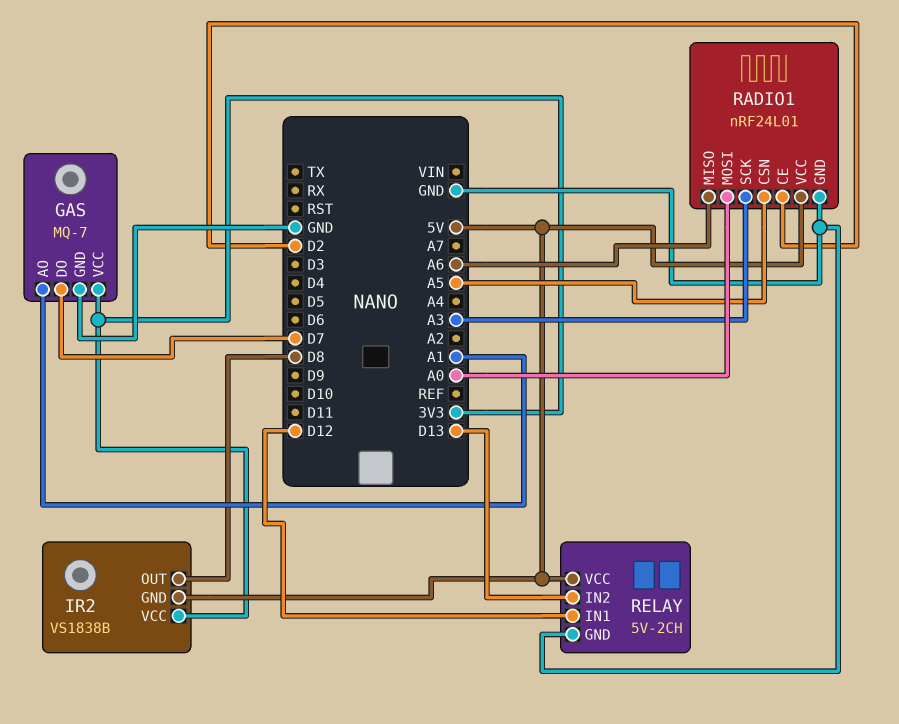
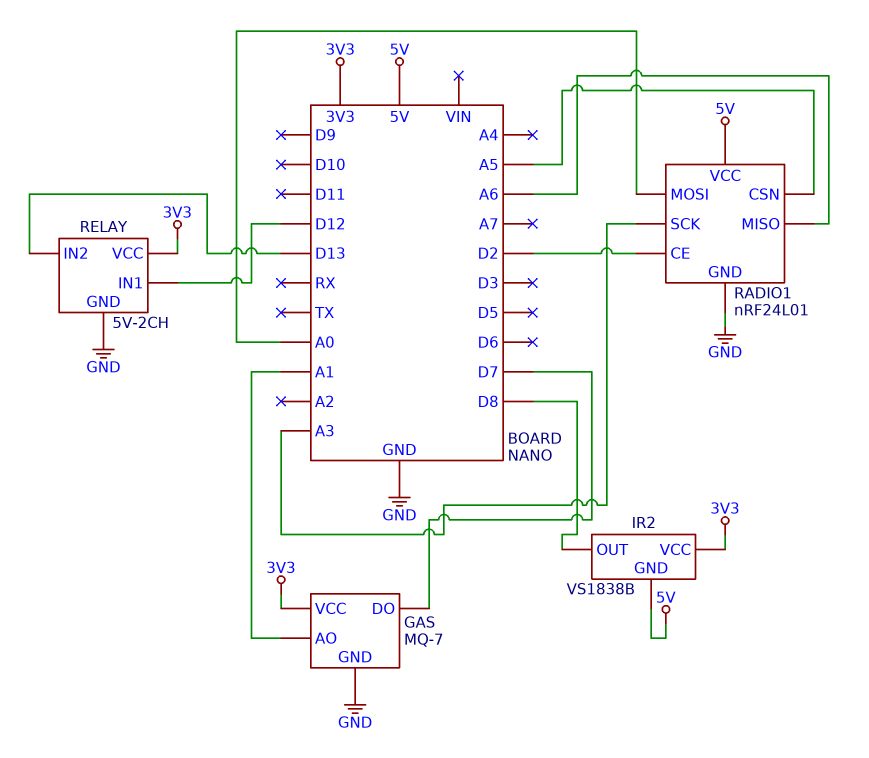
RELAY pin VCC: 5V -> 3V3

